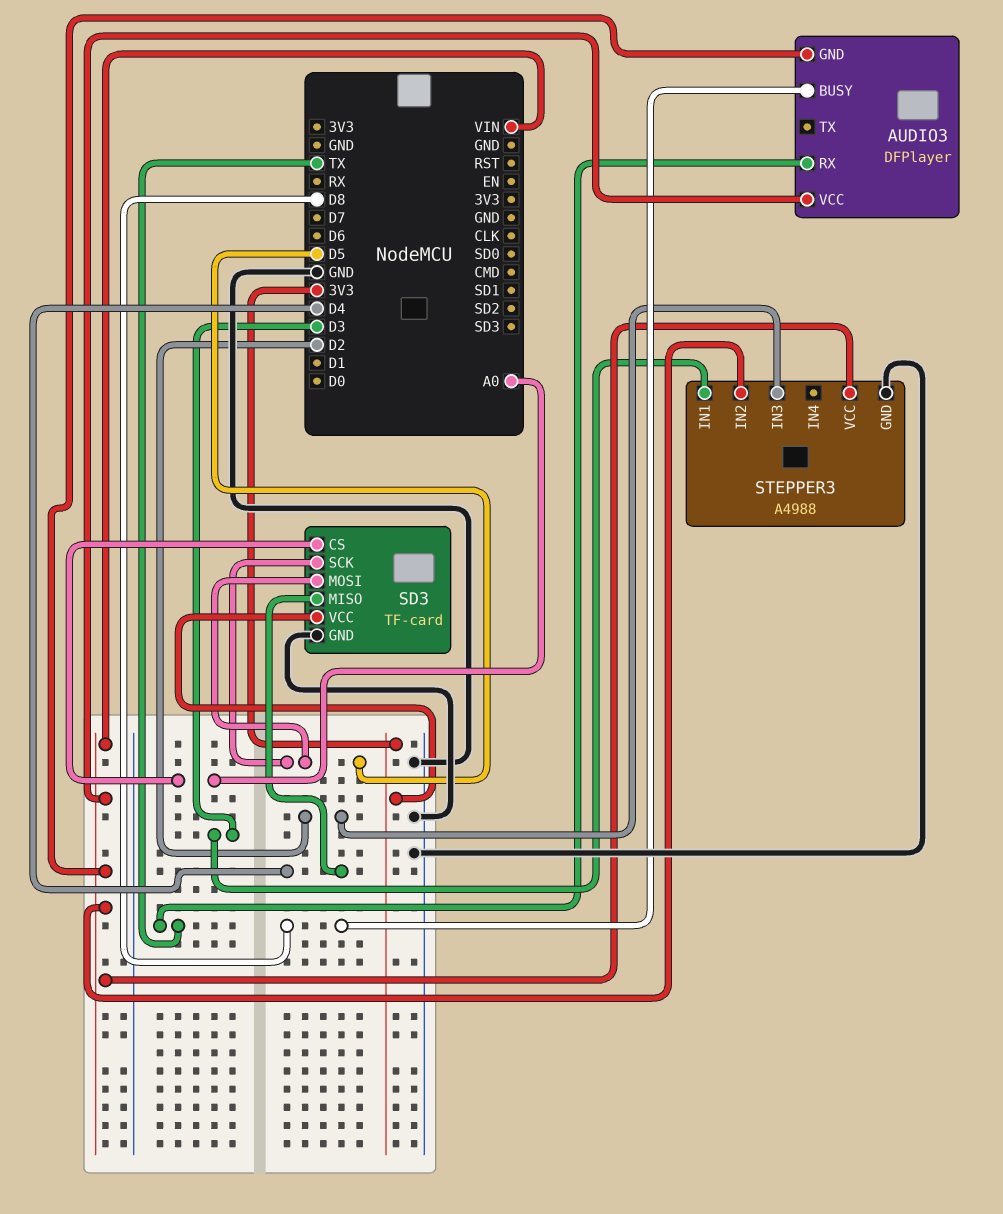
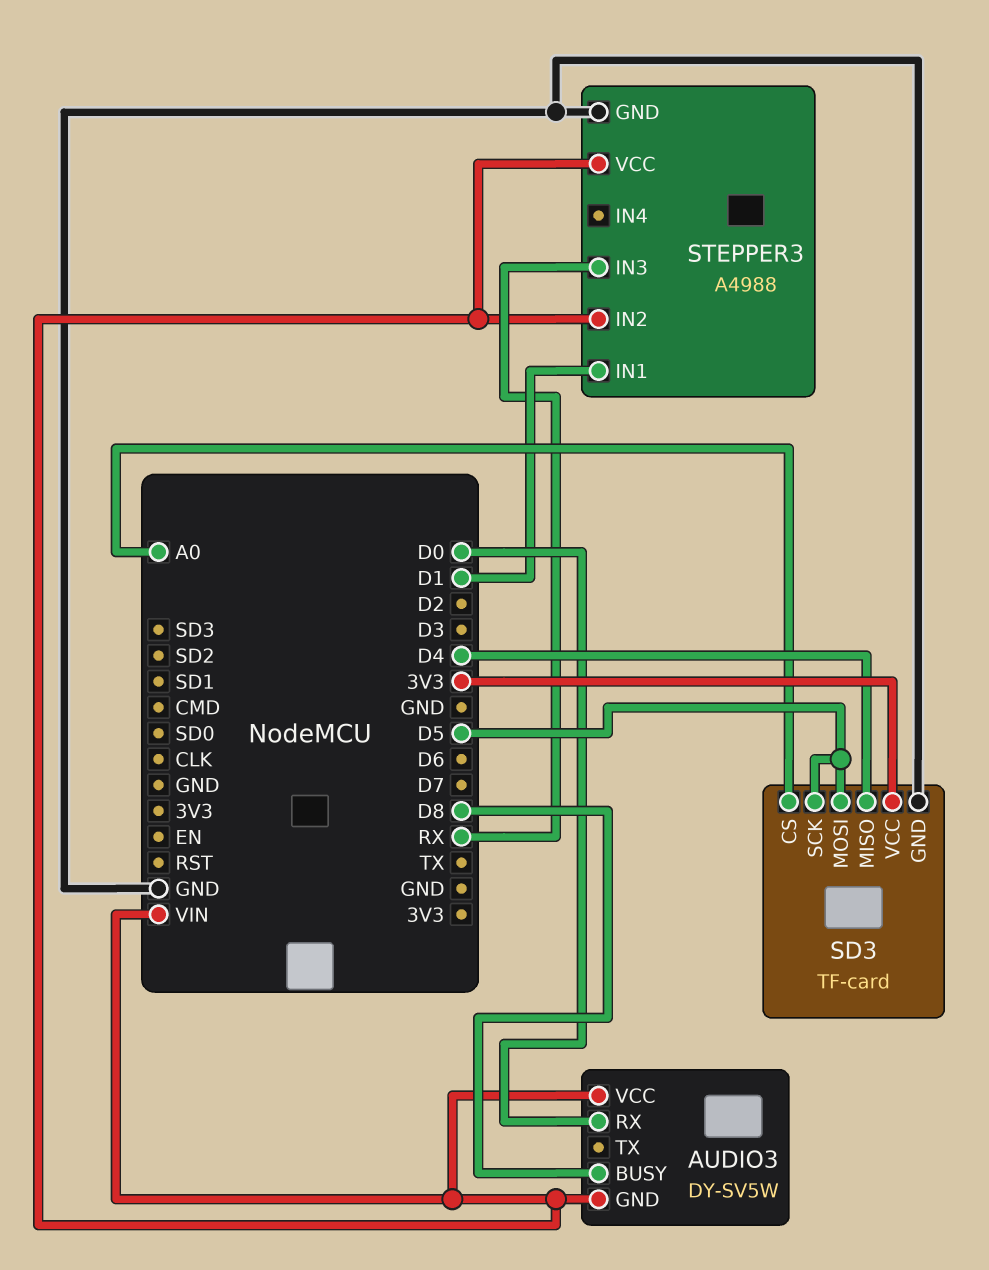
AUDIO3: DFPlayer -> DY-SV5W
AUDIO3 pin RX: TX -> D0
STEPPER3 pin IN1: D3 -> D1
STEPPER3 pin IN3: D2 -> RX

